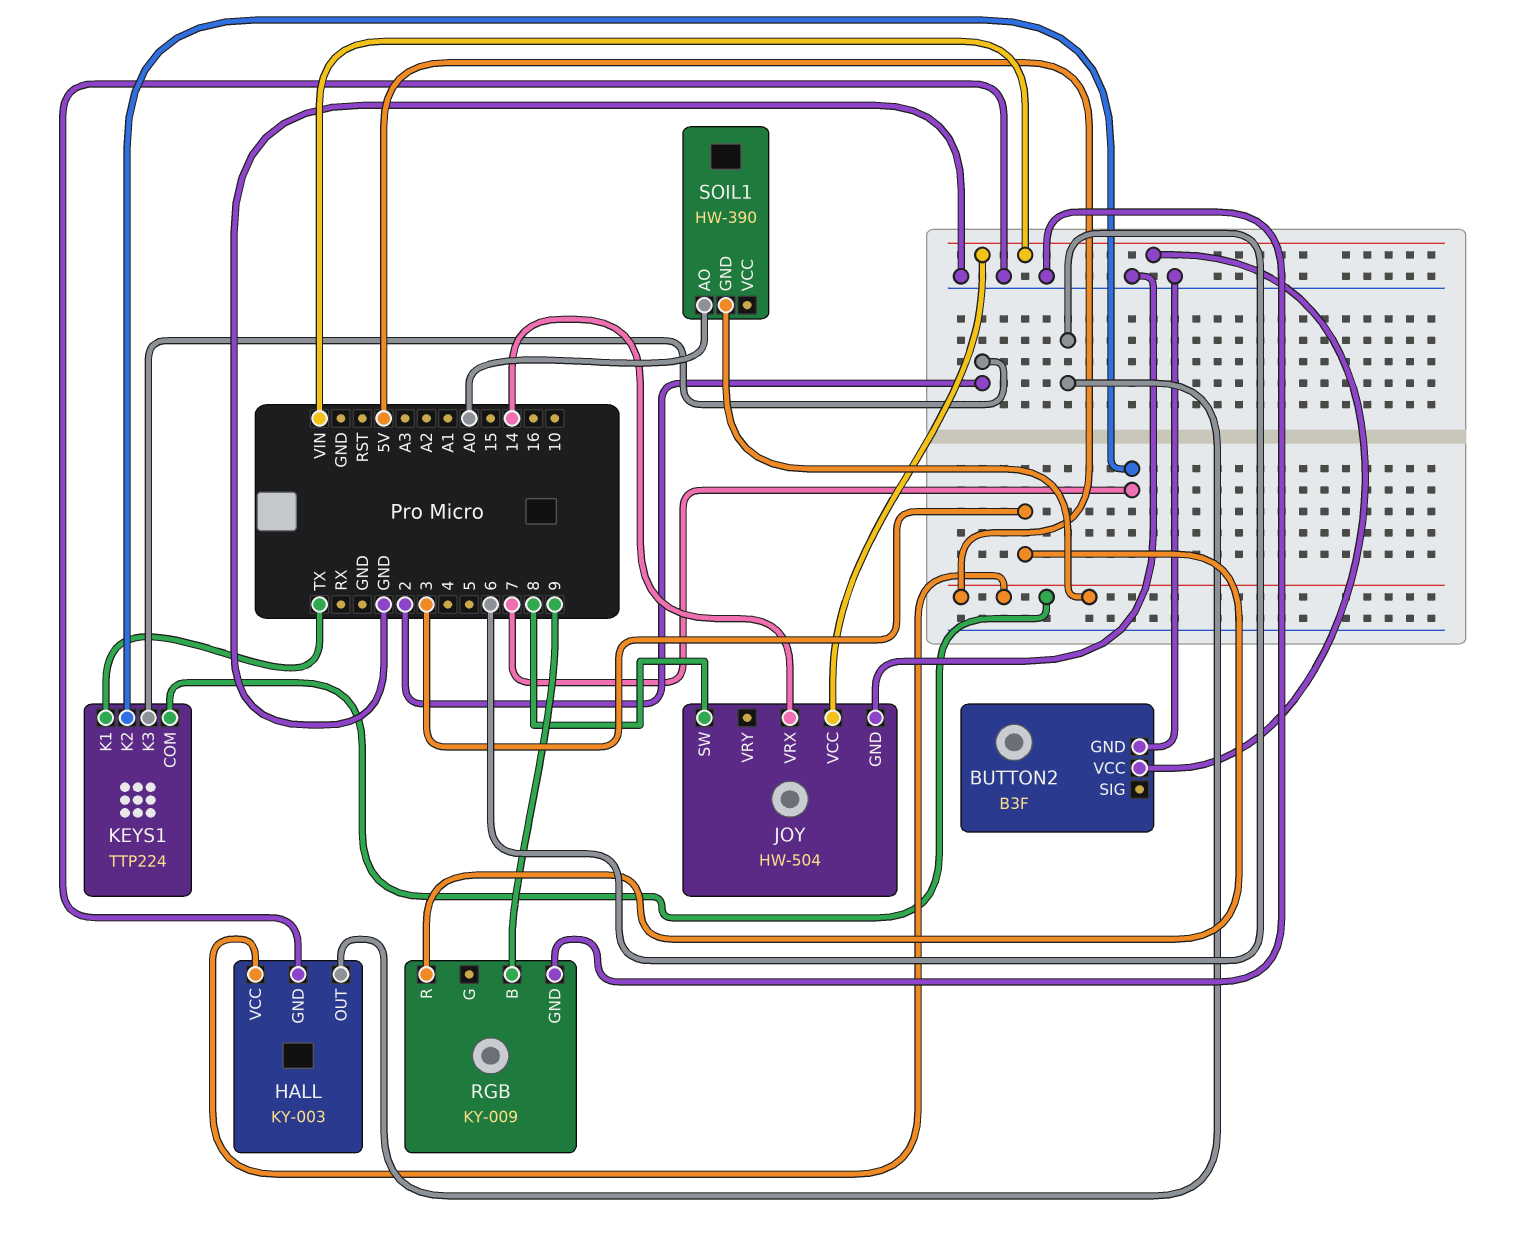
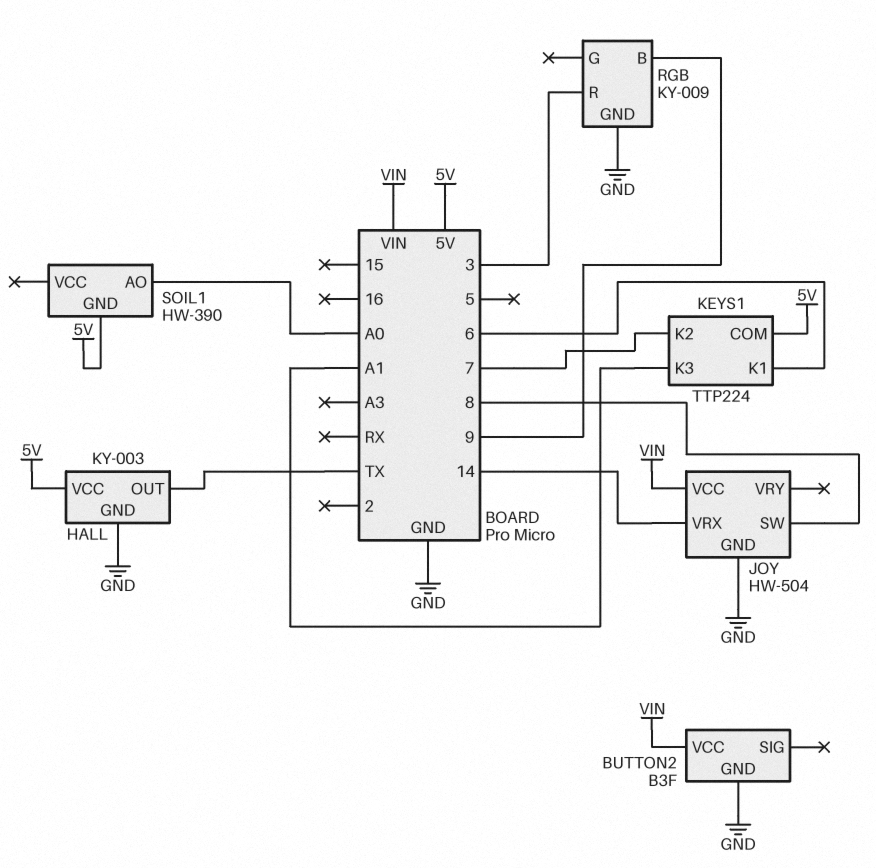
HALL pin OUT: 6 -> TX
KEYS1 pin K1: TX -> 6
KEYS1 pin K3: 2 -> A1

